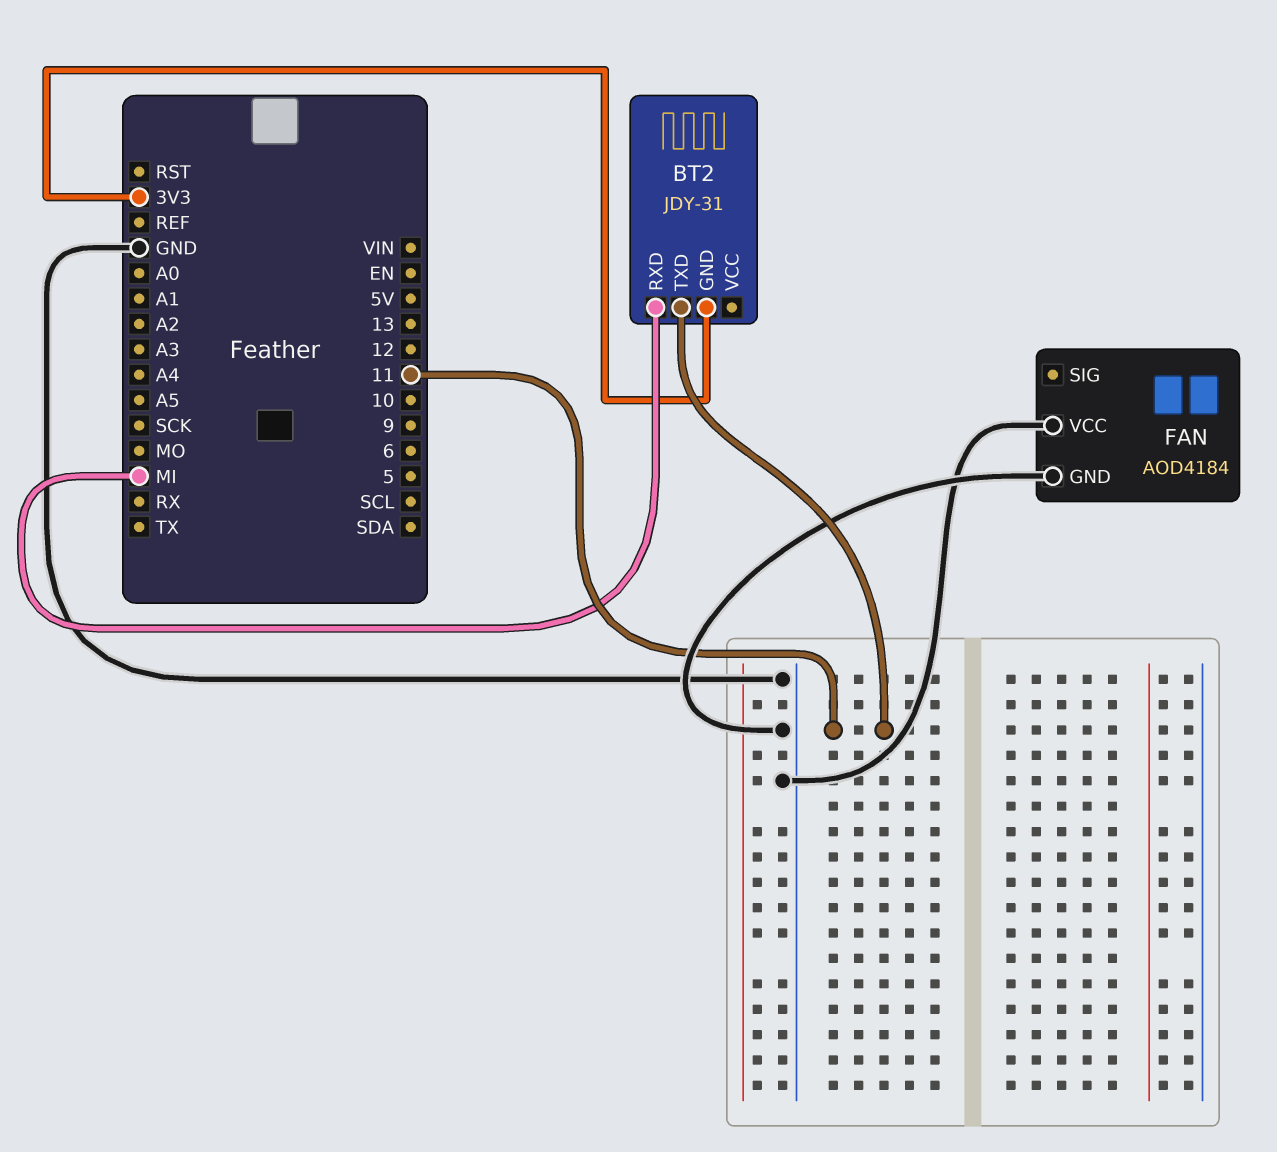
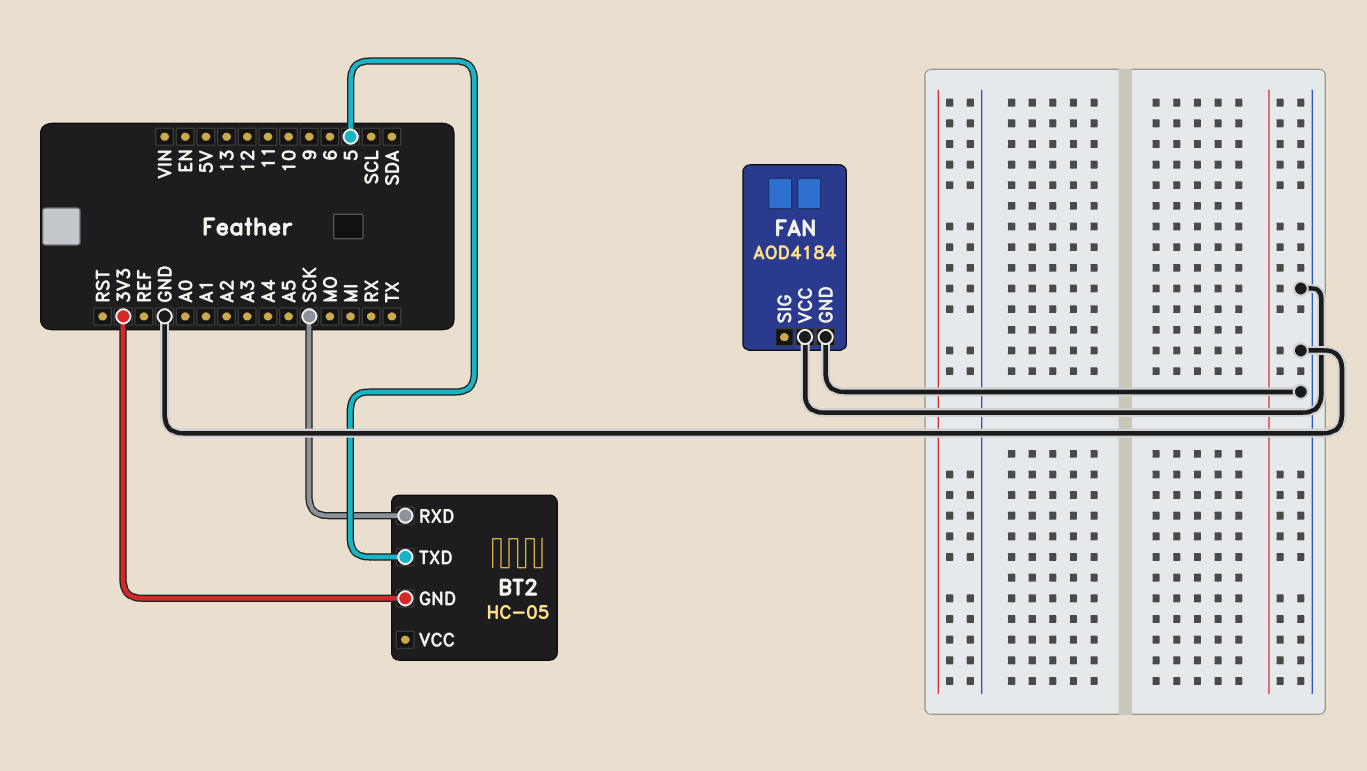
BT2: JDY-31 -> HC-05
BT2 pin RXD: MI -> SCK
BT2 pin TXD: 11 -> 5

